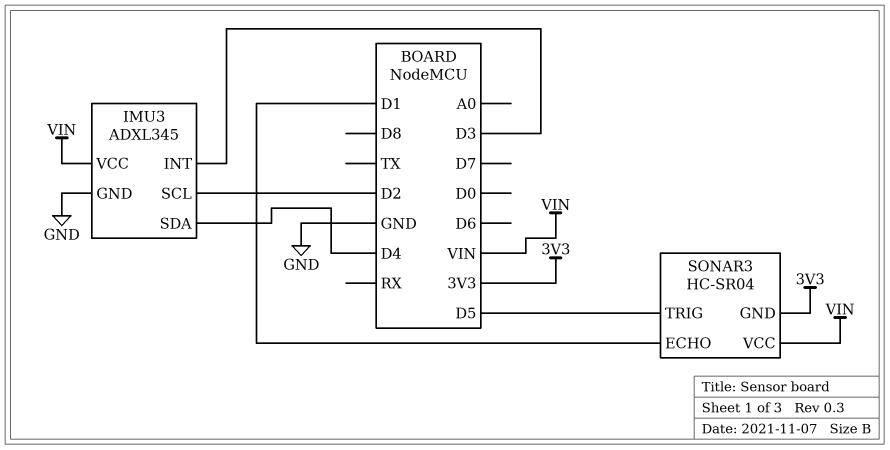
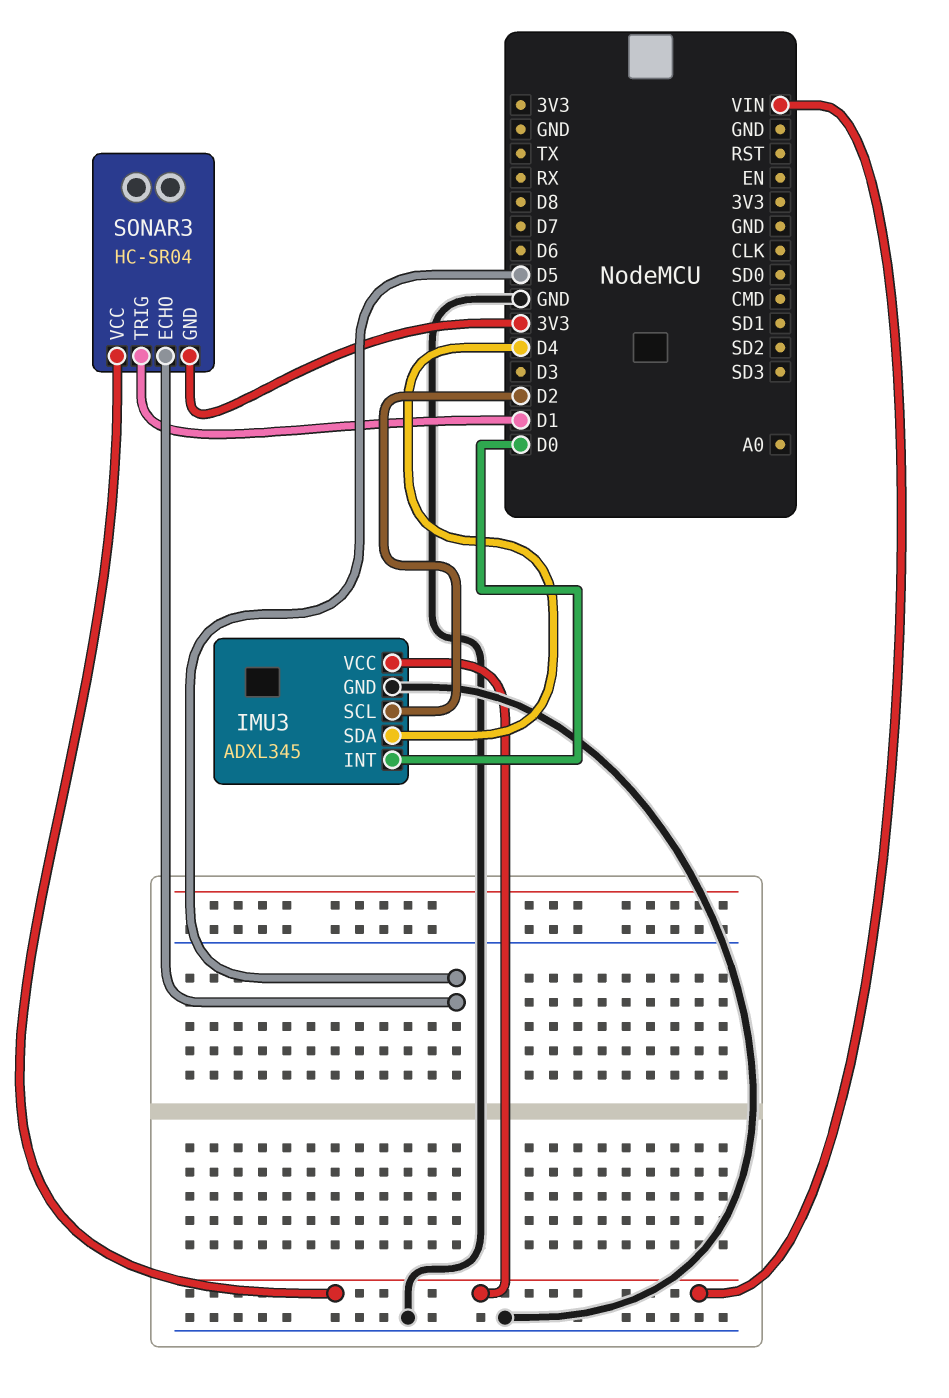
IMU3 pin INT: D3 -> D0
SONAR3 pin ECHO: D1 -> D5
SONAR3 pin TRIG: D5 -> D1

